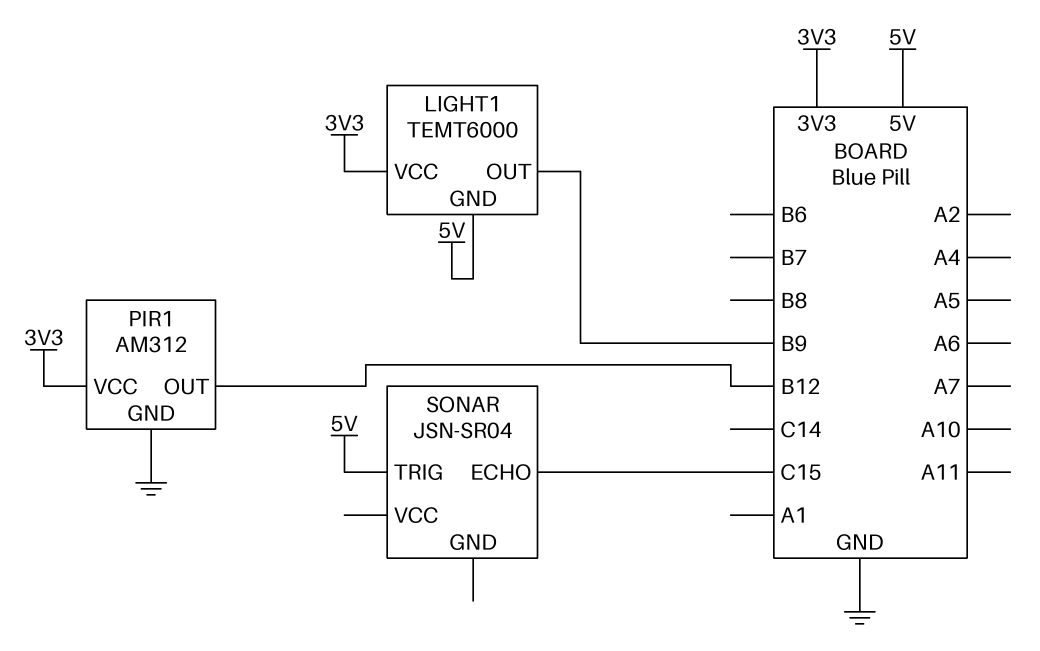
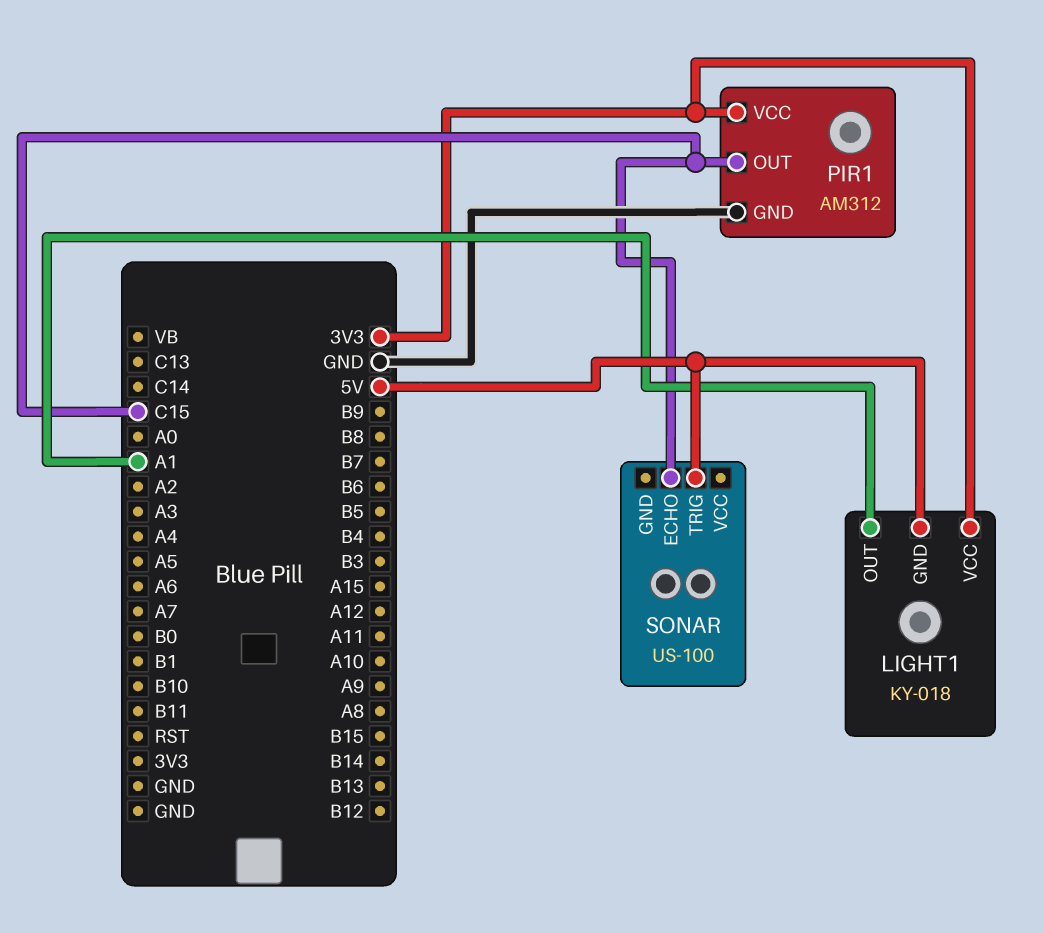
LIGHT1: TEMT6000 -> KY-018
LIGHT1 pin OUT: B9 -> A1
PIR1 pin OUT: B12 -> C15
SONAR: JSN-SR04 -> US-100

